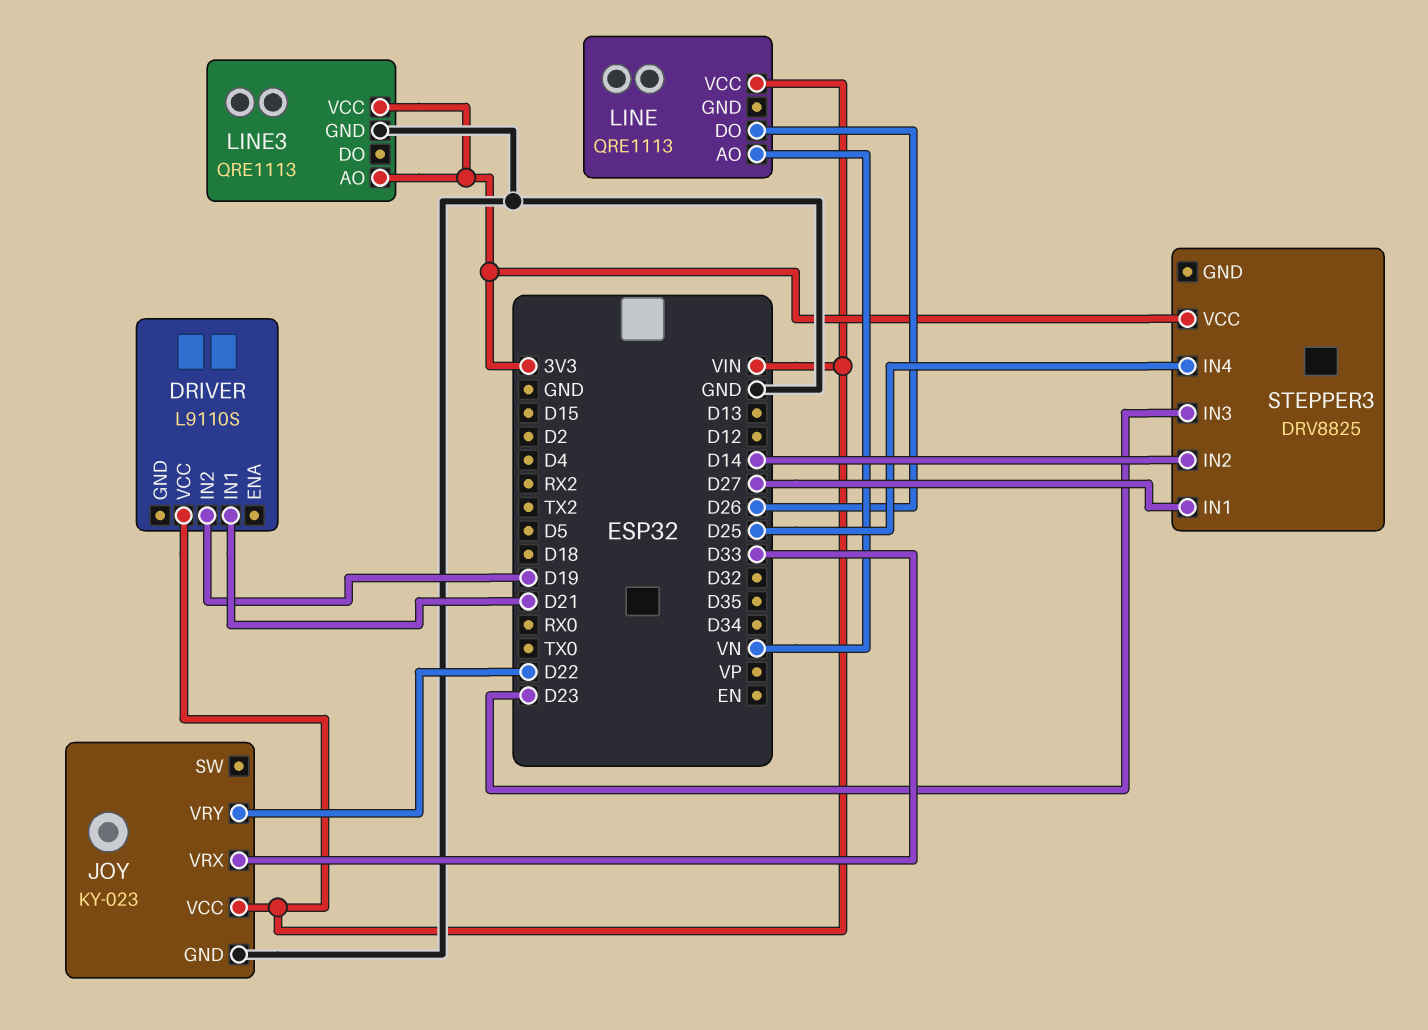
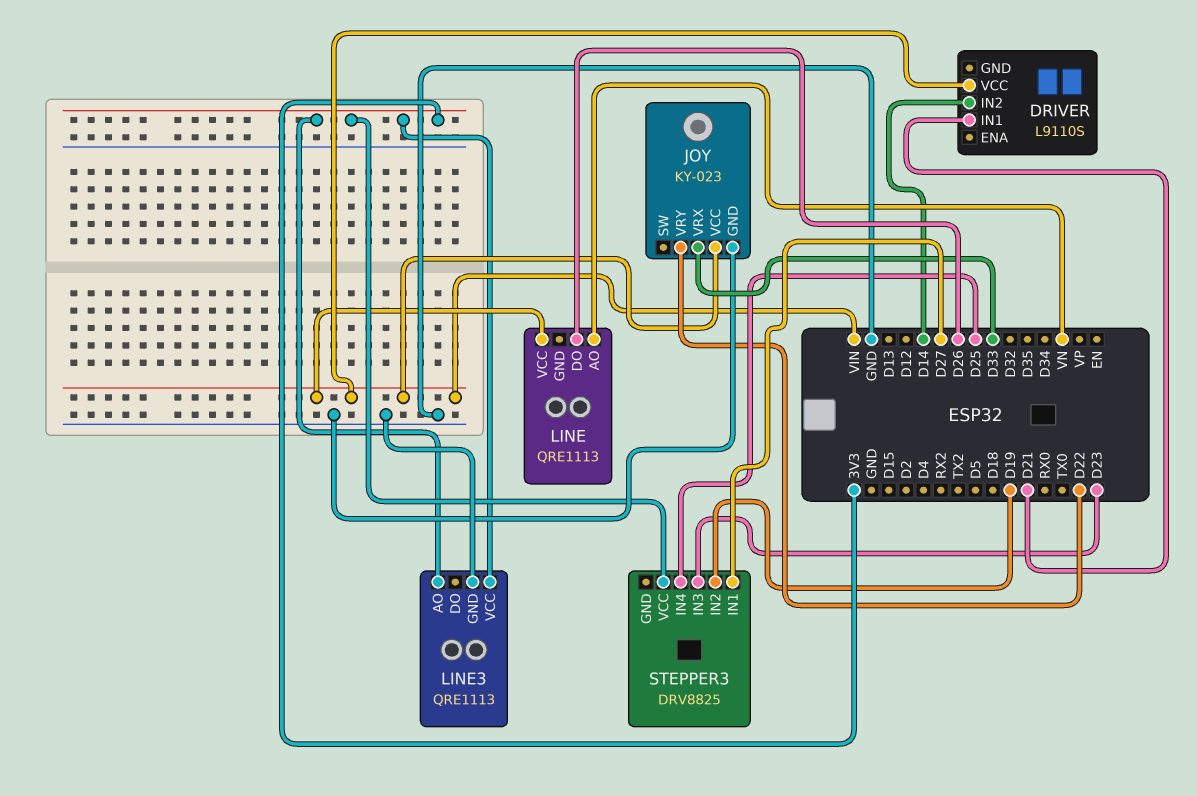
DRIVER pin IN2: D19 -> D14
STEPPER3 pin IN2: D14 -> D19

